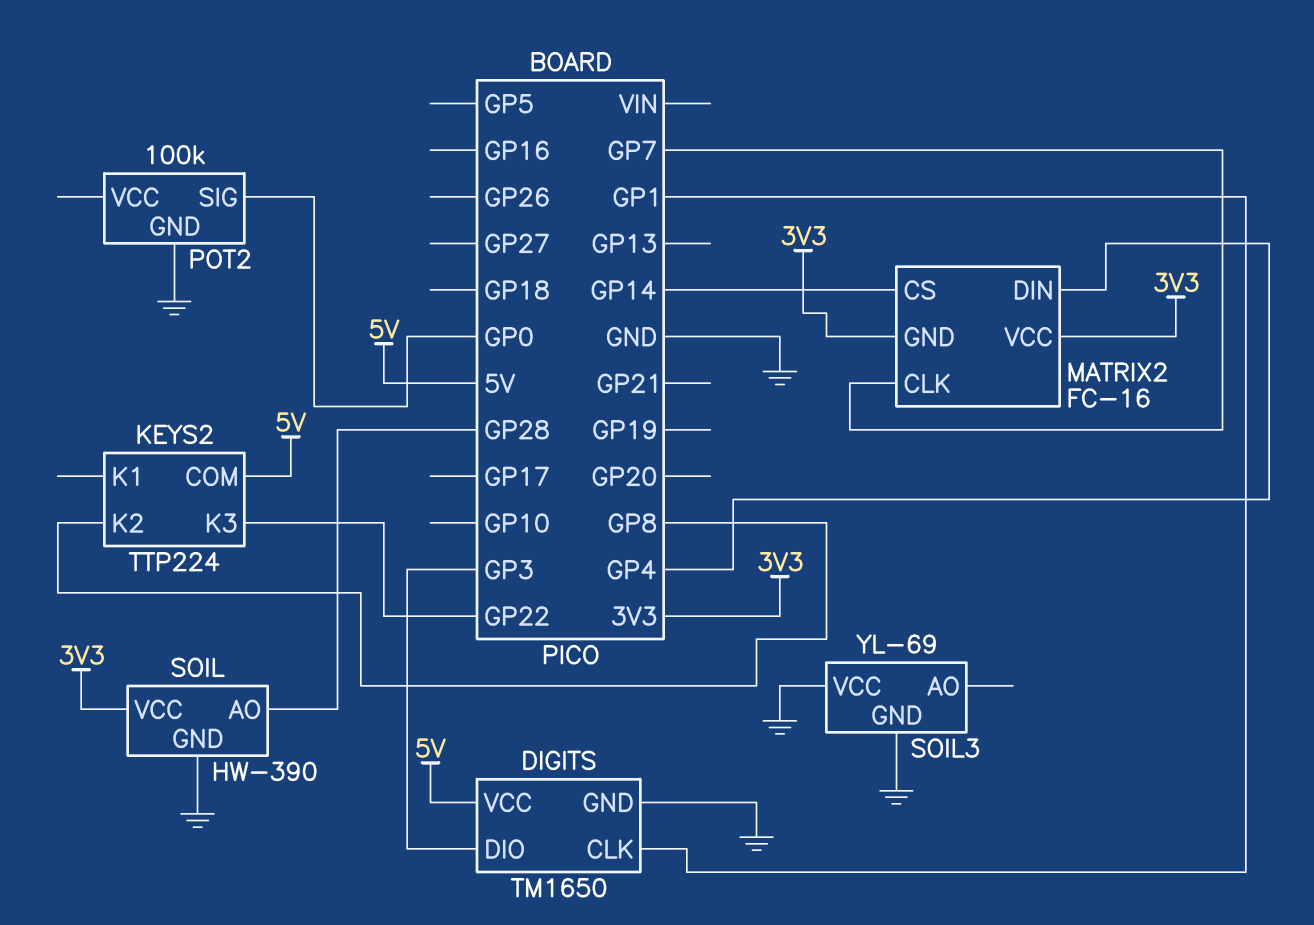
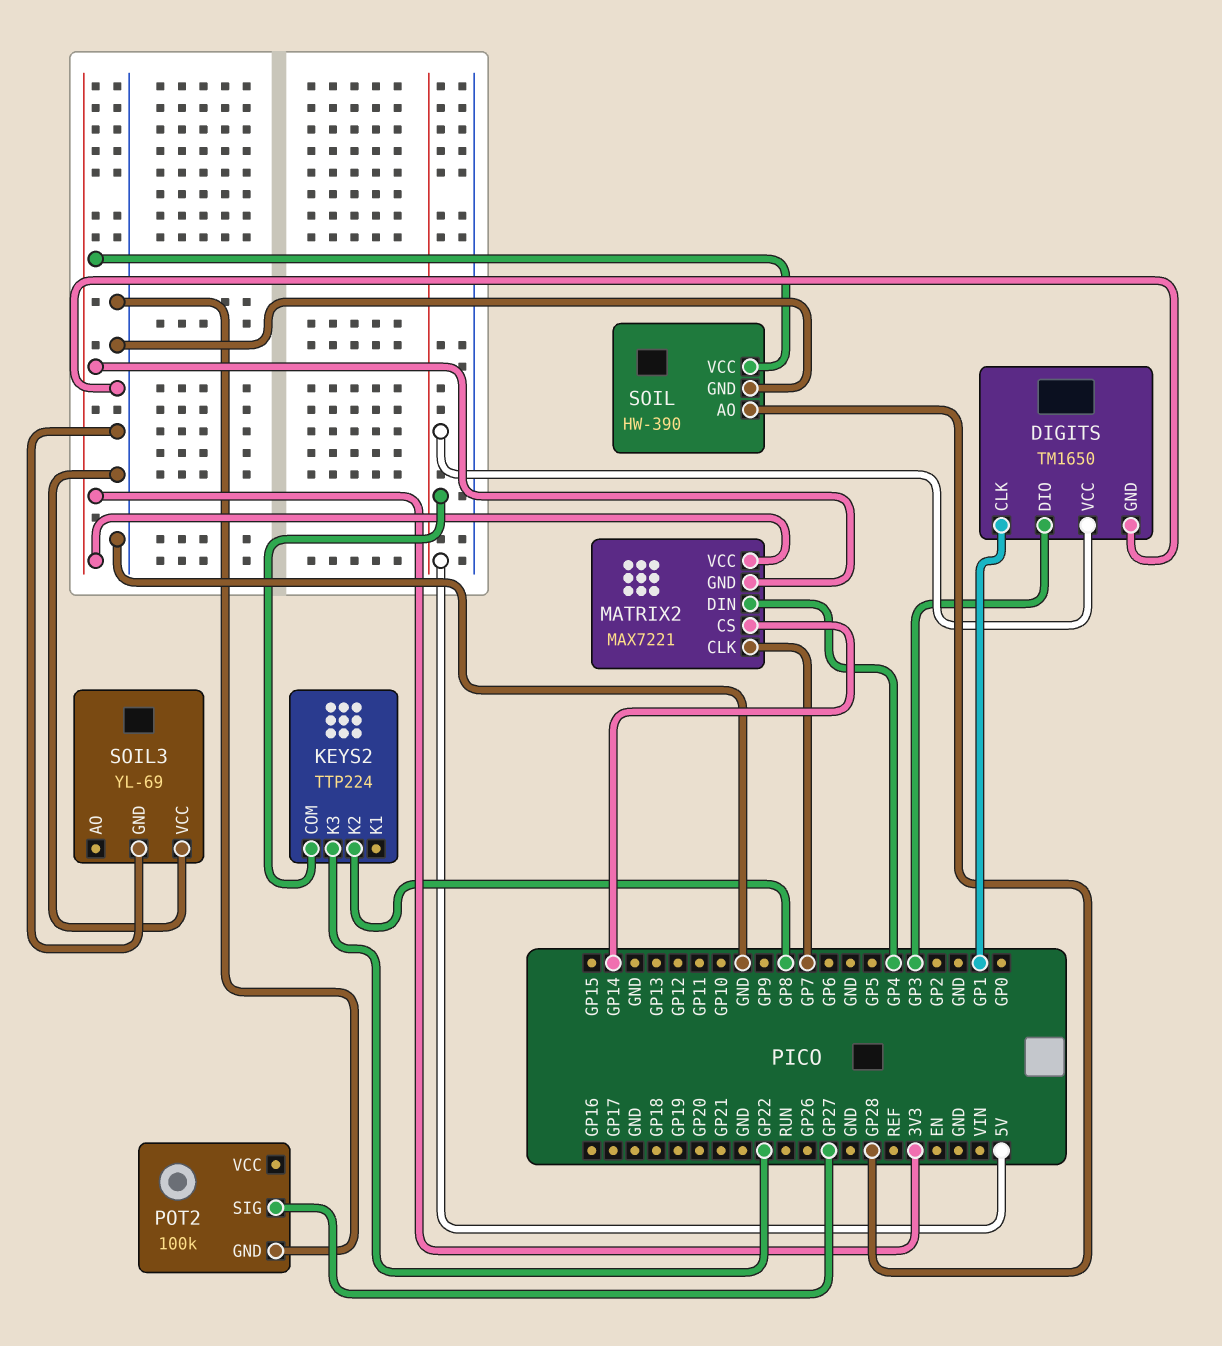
MATRIX2: FC-16 -> MAX7221
POT2 pin SIG: GP0 -> GP27

